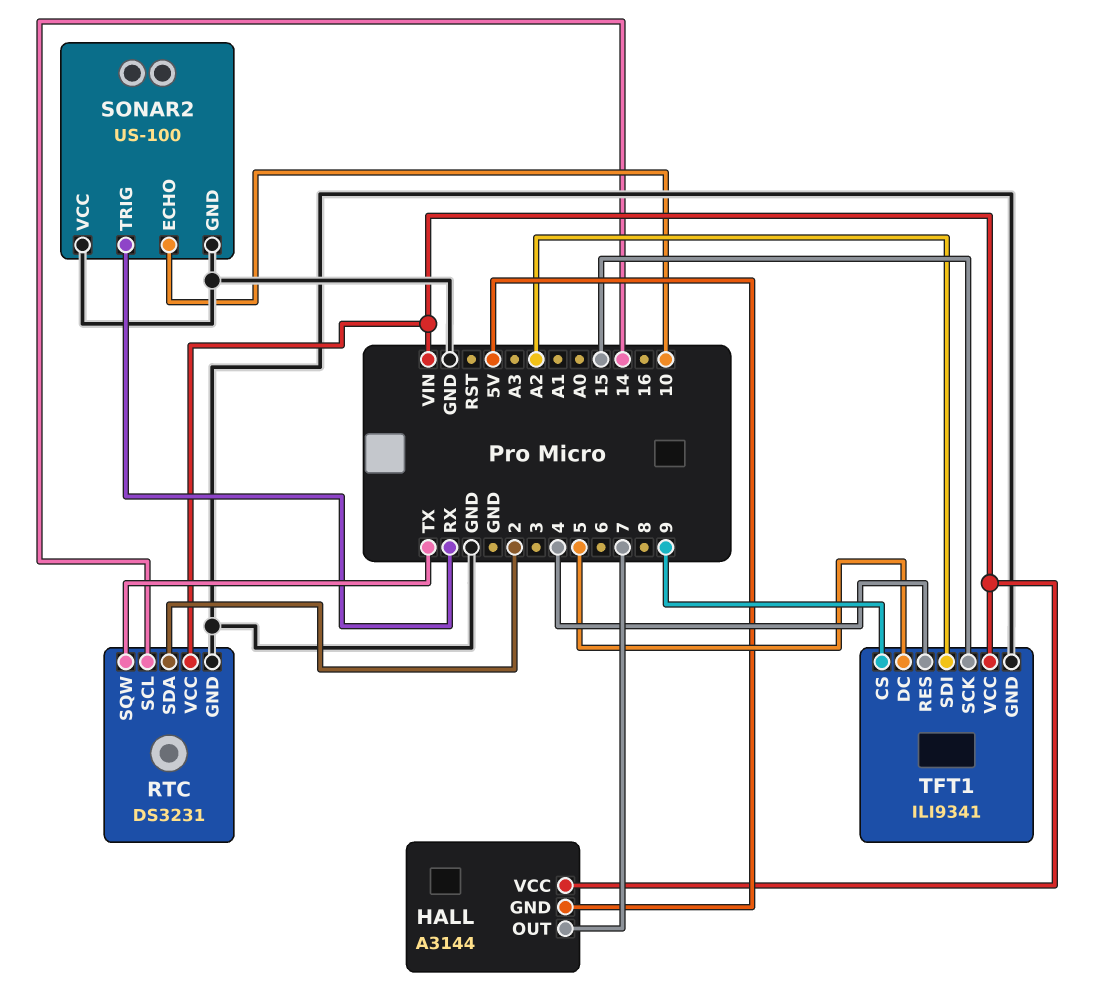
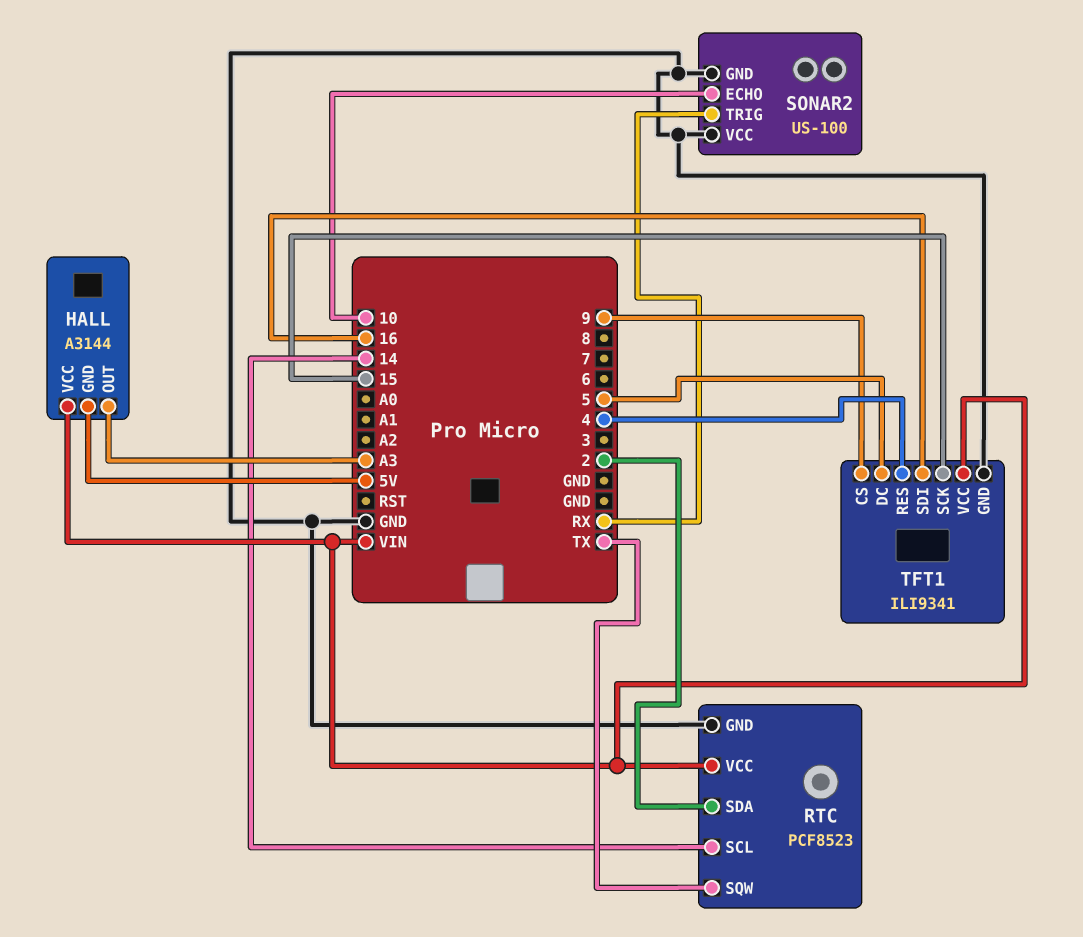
HALL pin OUT: 7 -> A3
RTC: DS3231 -> PCF8523
TFT1 pin SDI: A2 -> 16

